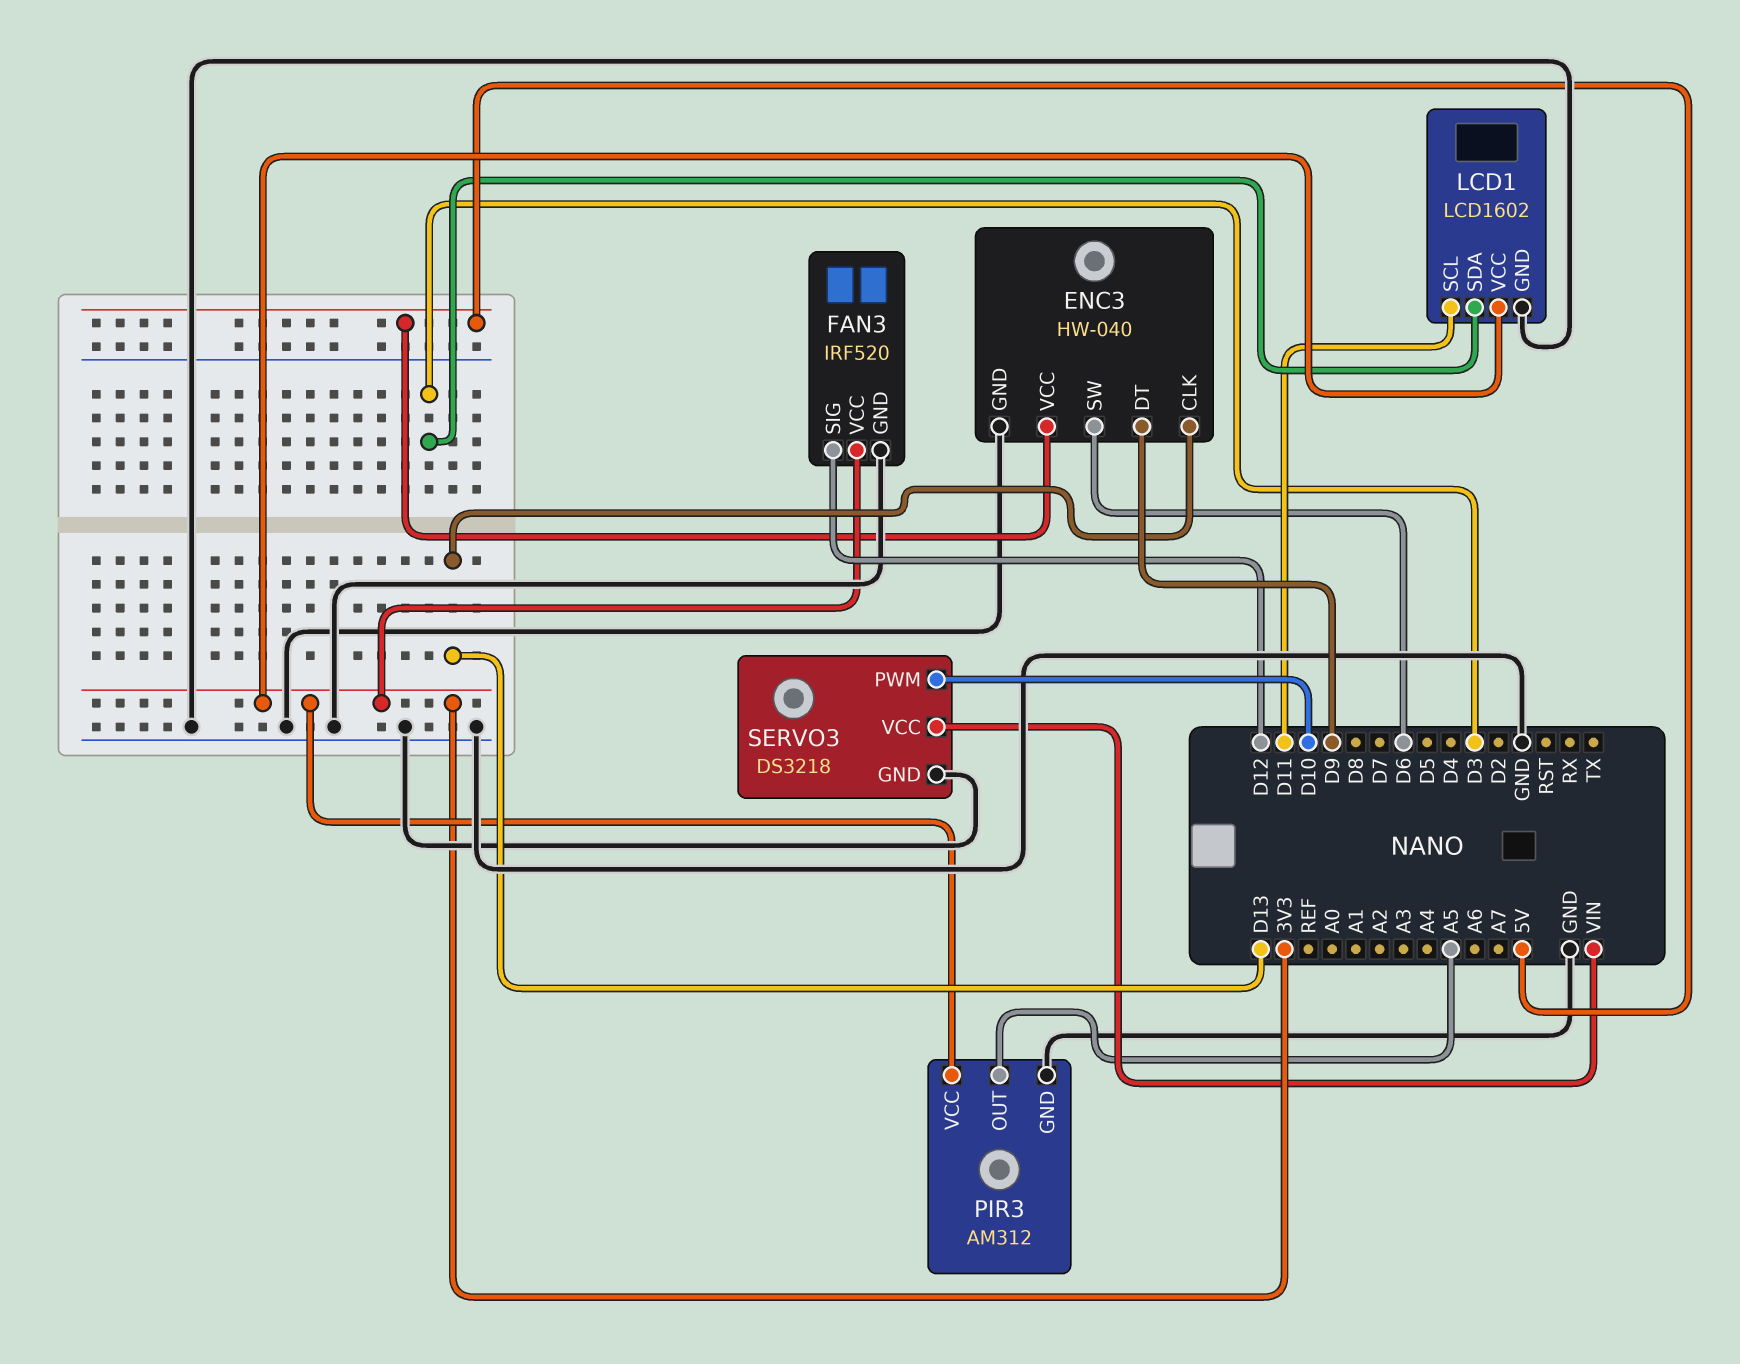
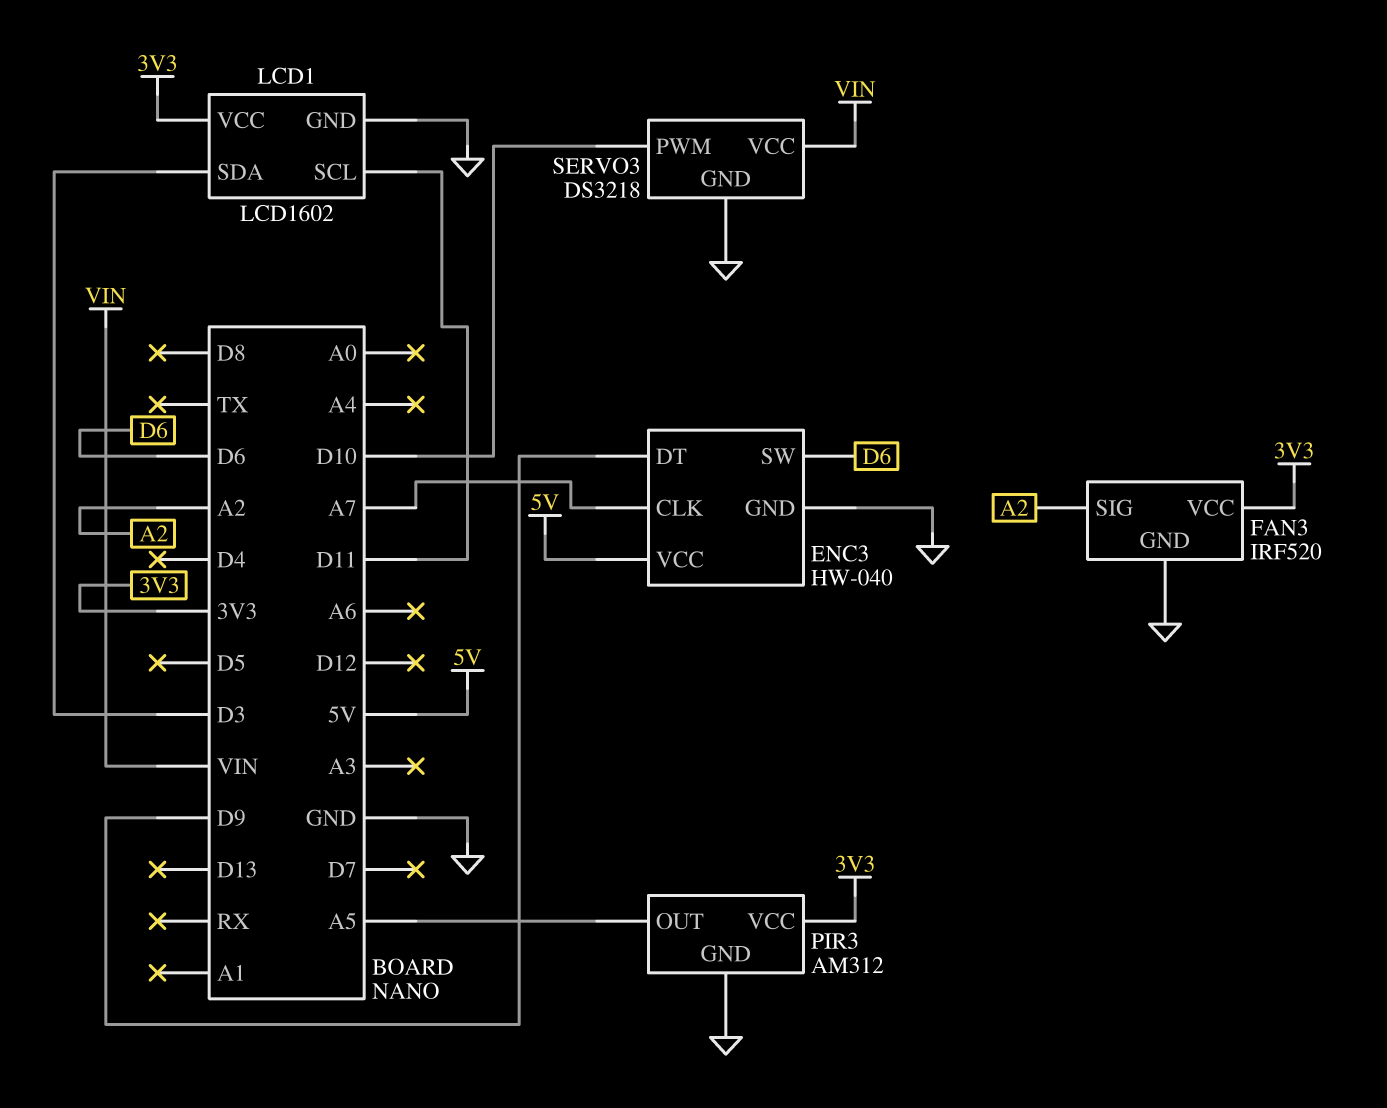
ENC3 pin CLK: D13 -> A7
FAN3 pin SIG: D12 -> A2

